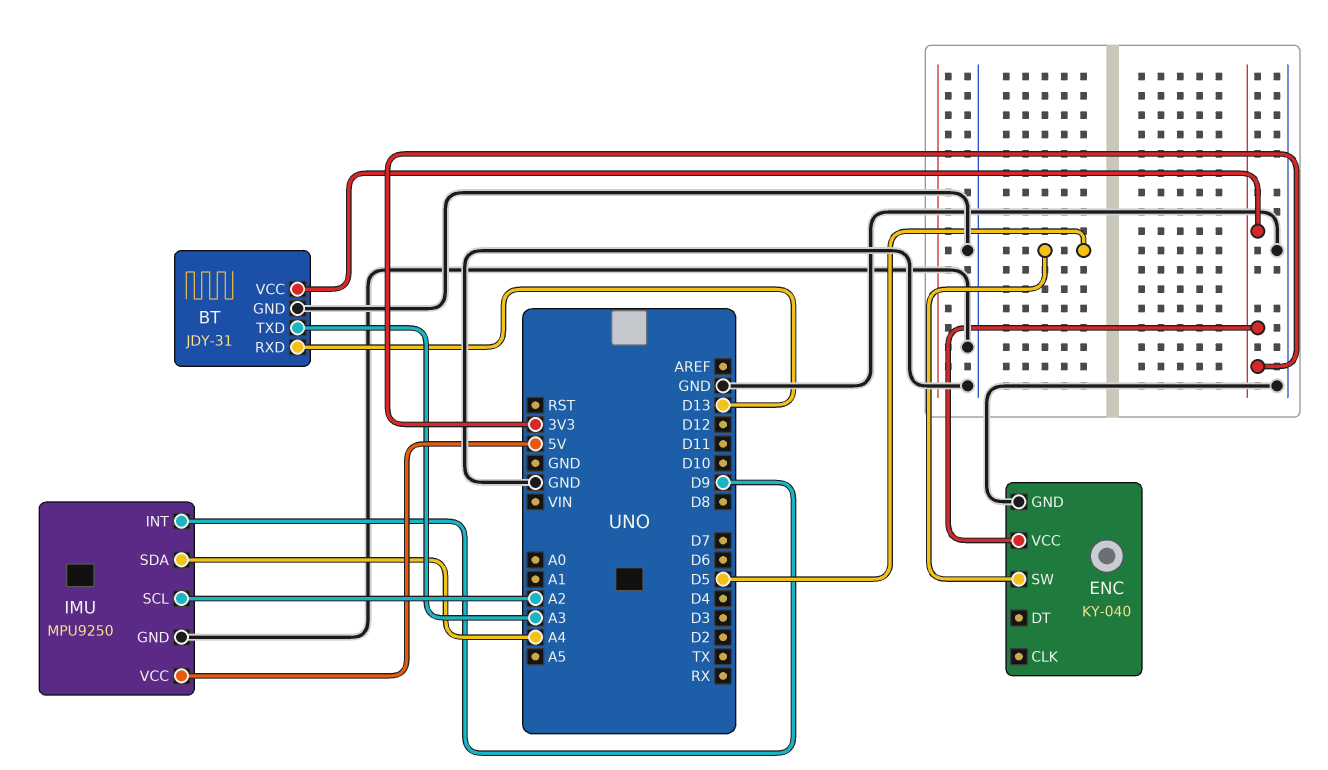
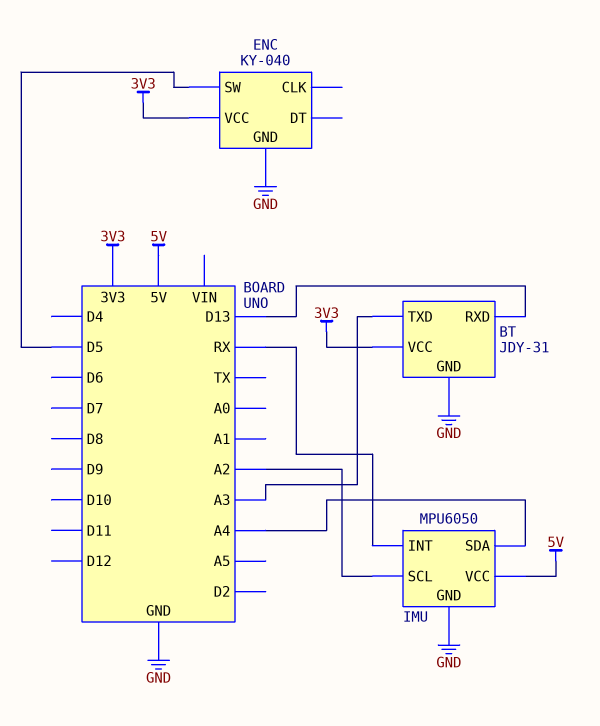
IMU: MPU9250 -> MPU6050
IMU pin INT: D9 -> RX

